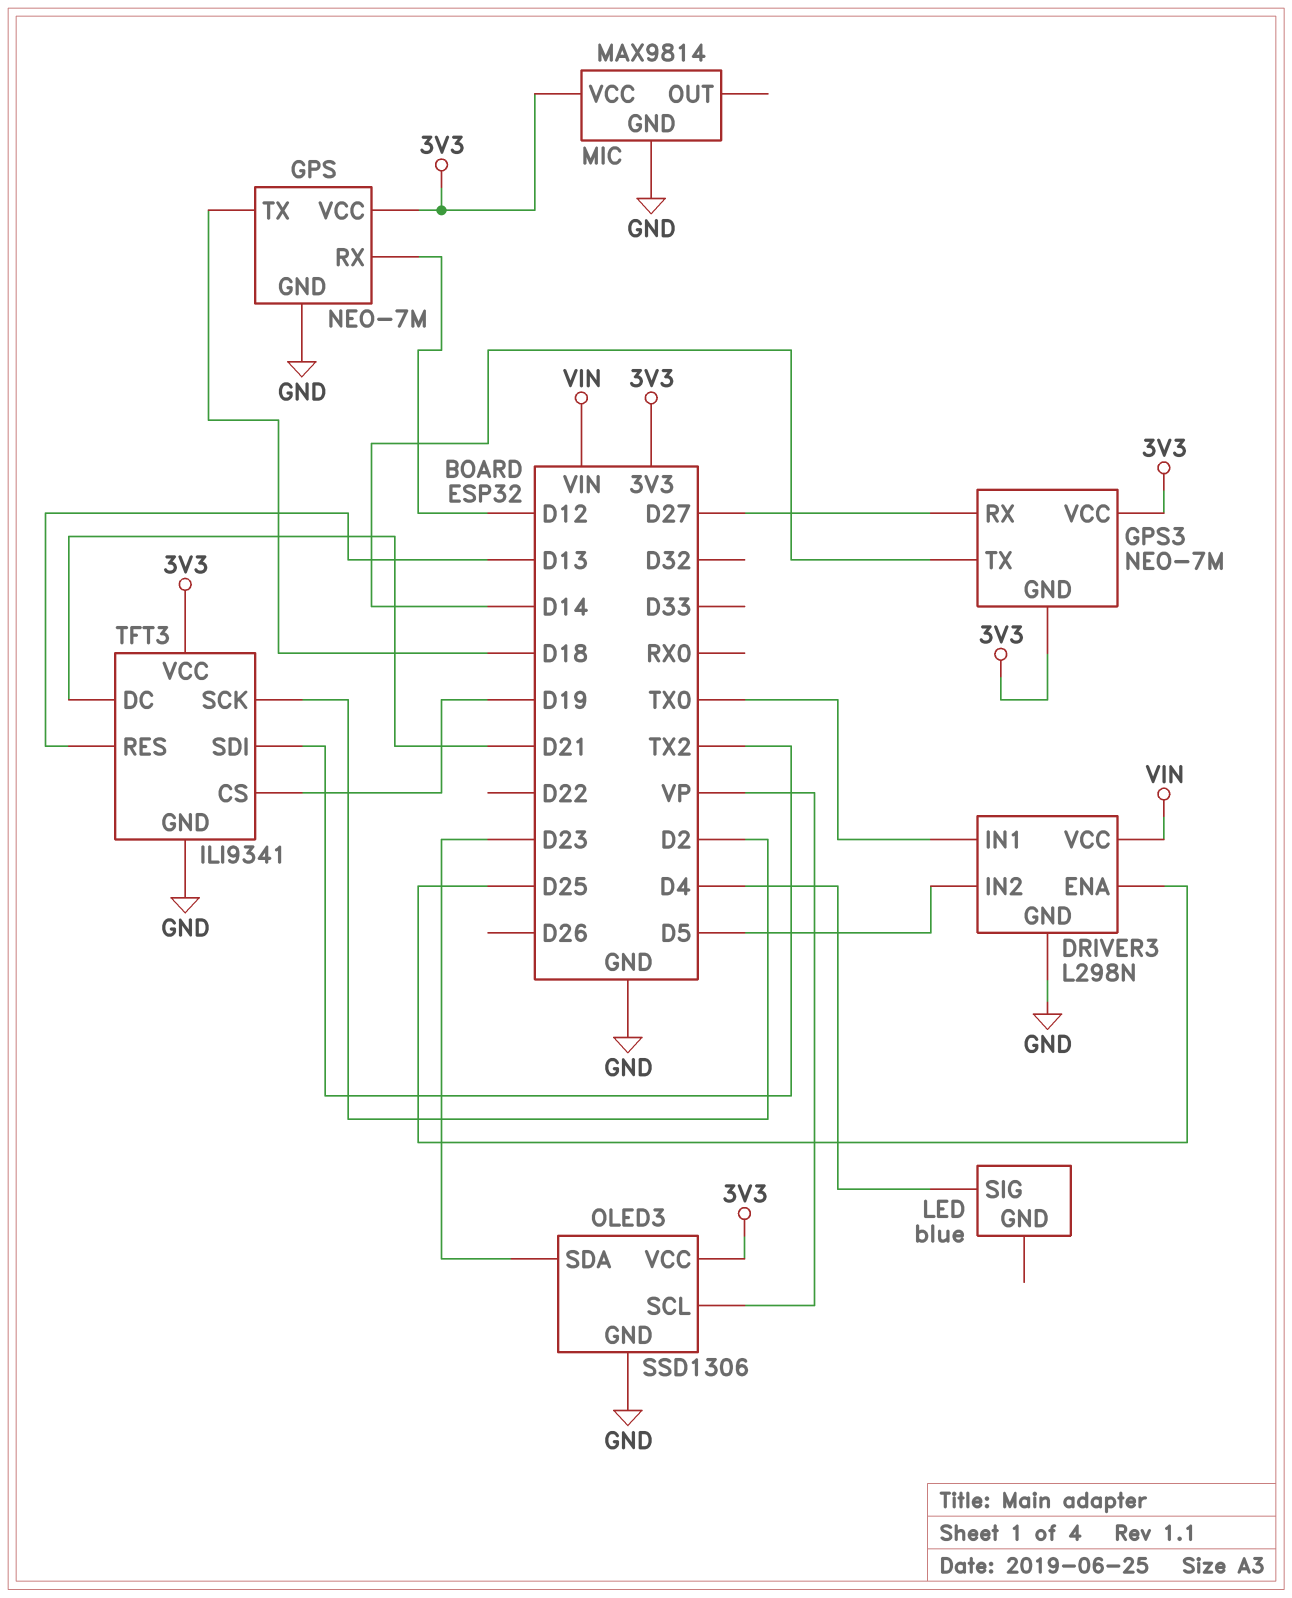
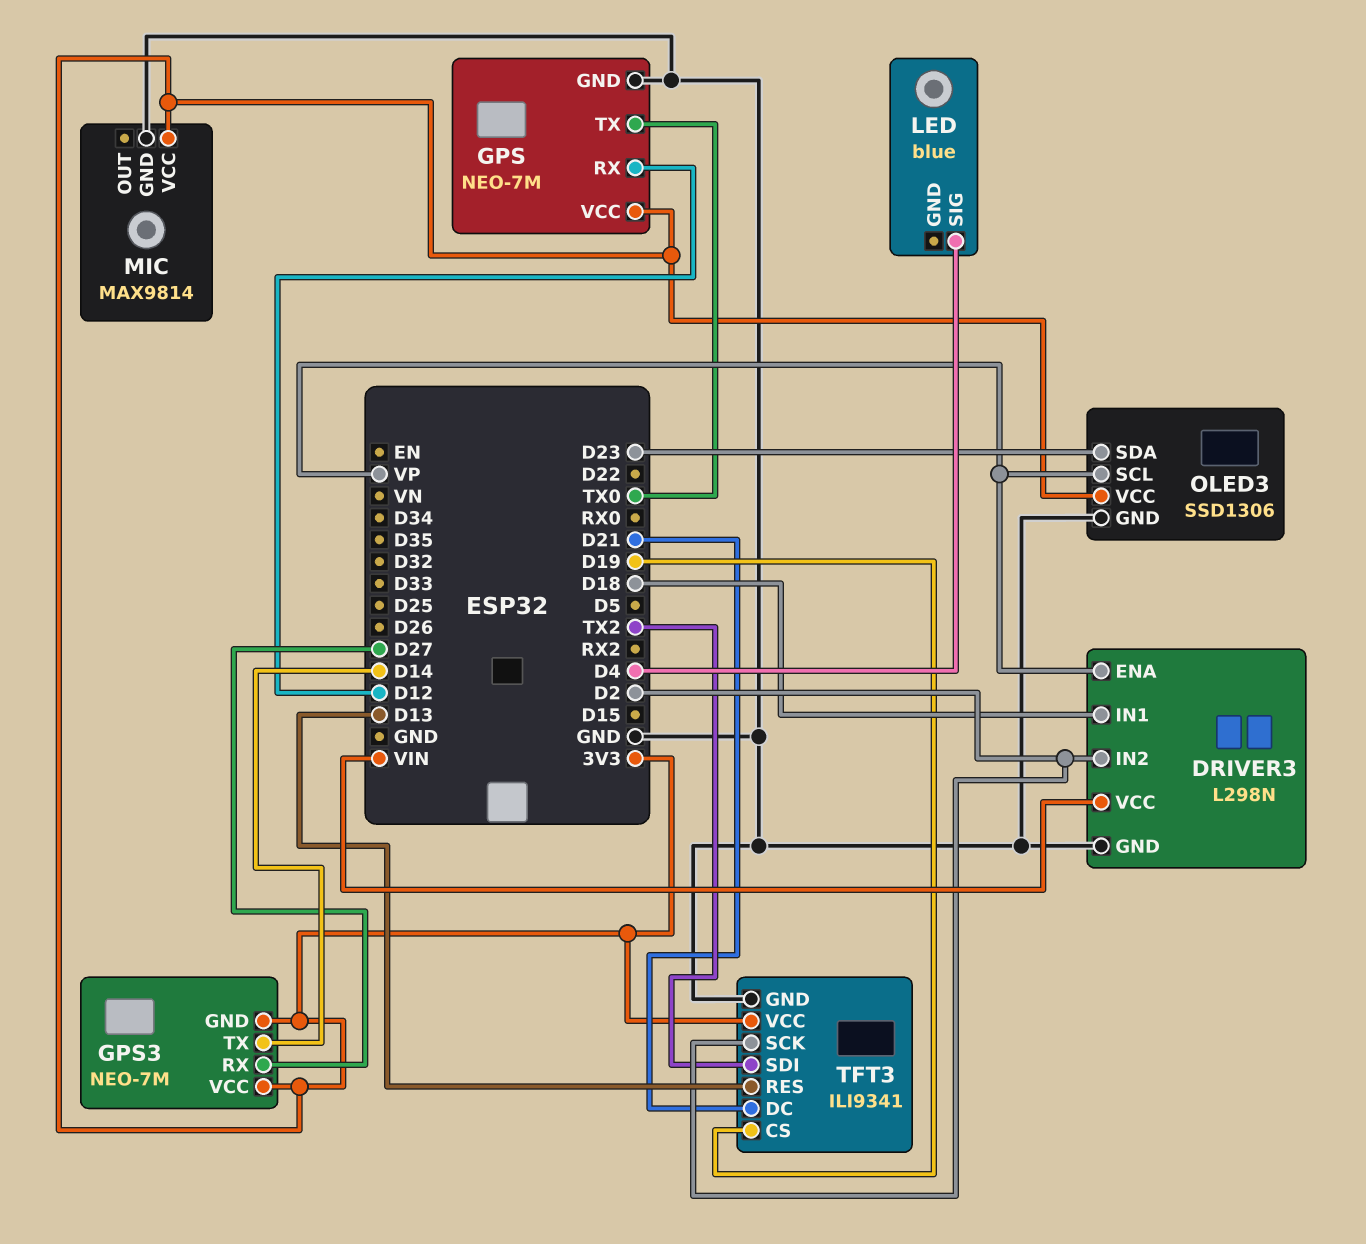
DRIVER3 pin ENA: D25 -> VP
DRIVER3 pin IN1: TX0 -> D18
DRIVER3 pin IN2: D5 -> D2
GPS pin TX: D18 -> TX0

